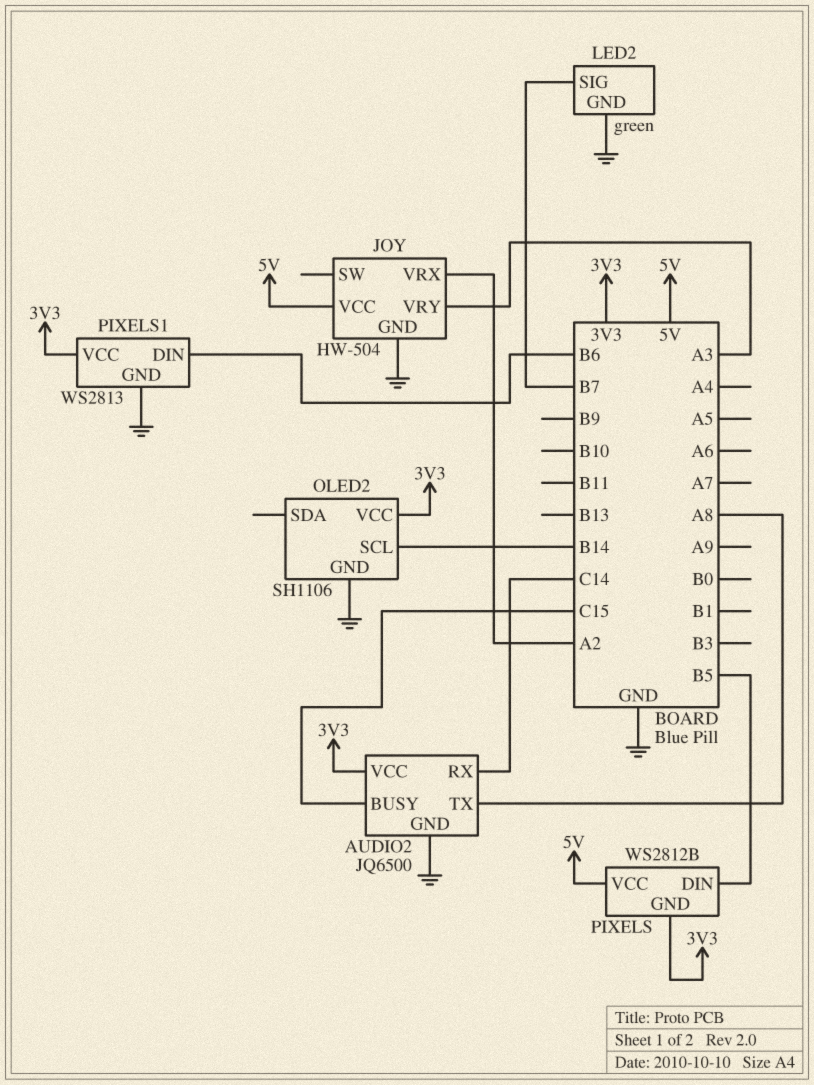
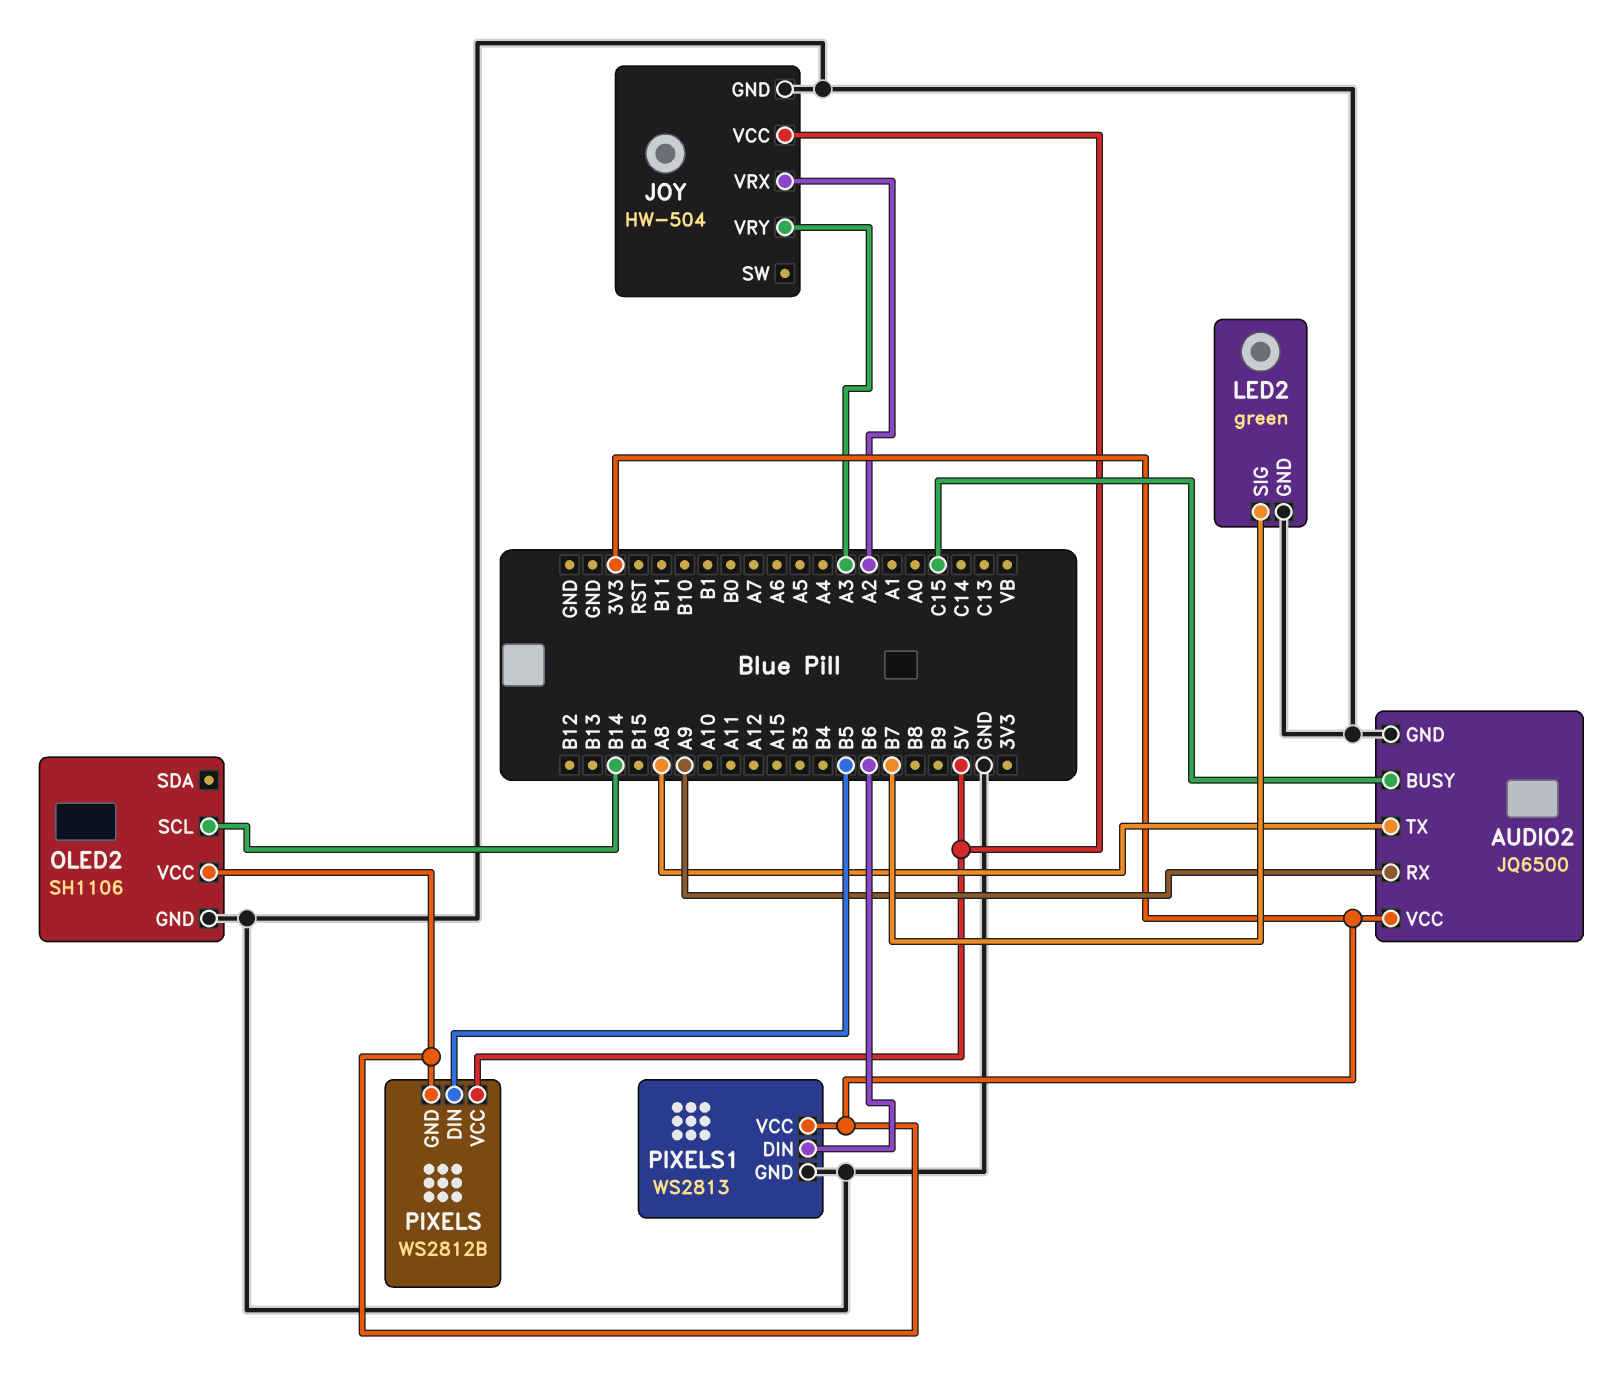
AUDIO2 pin RX: C14 -> A9

